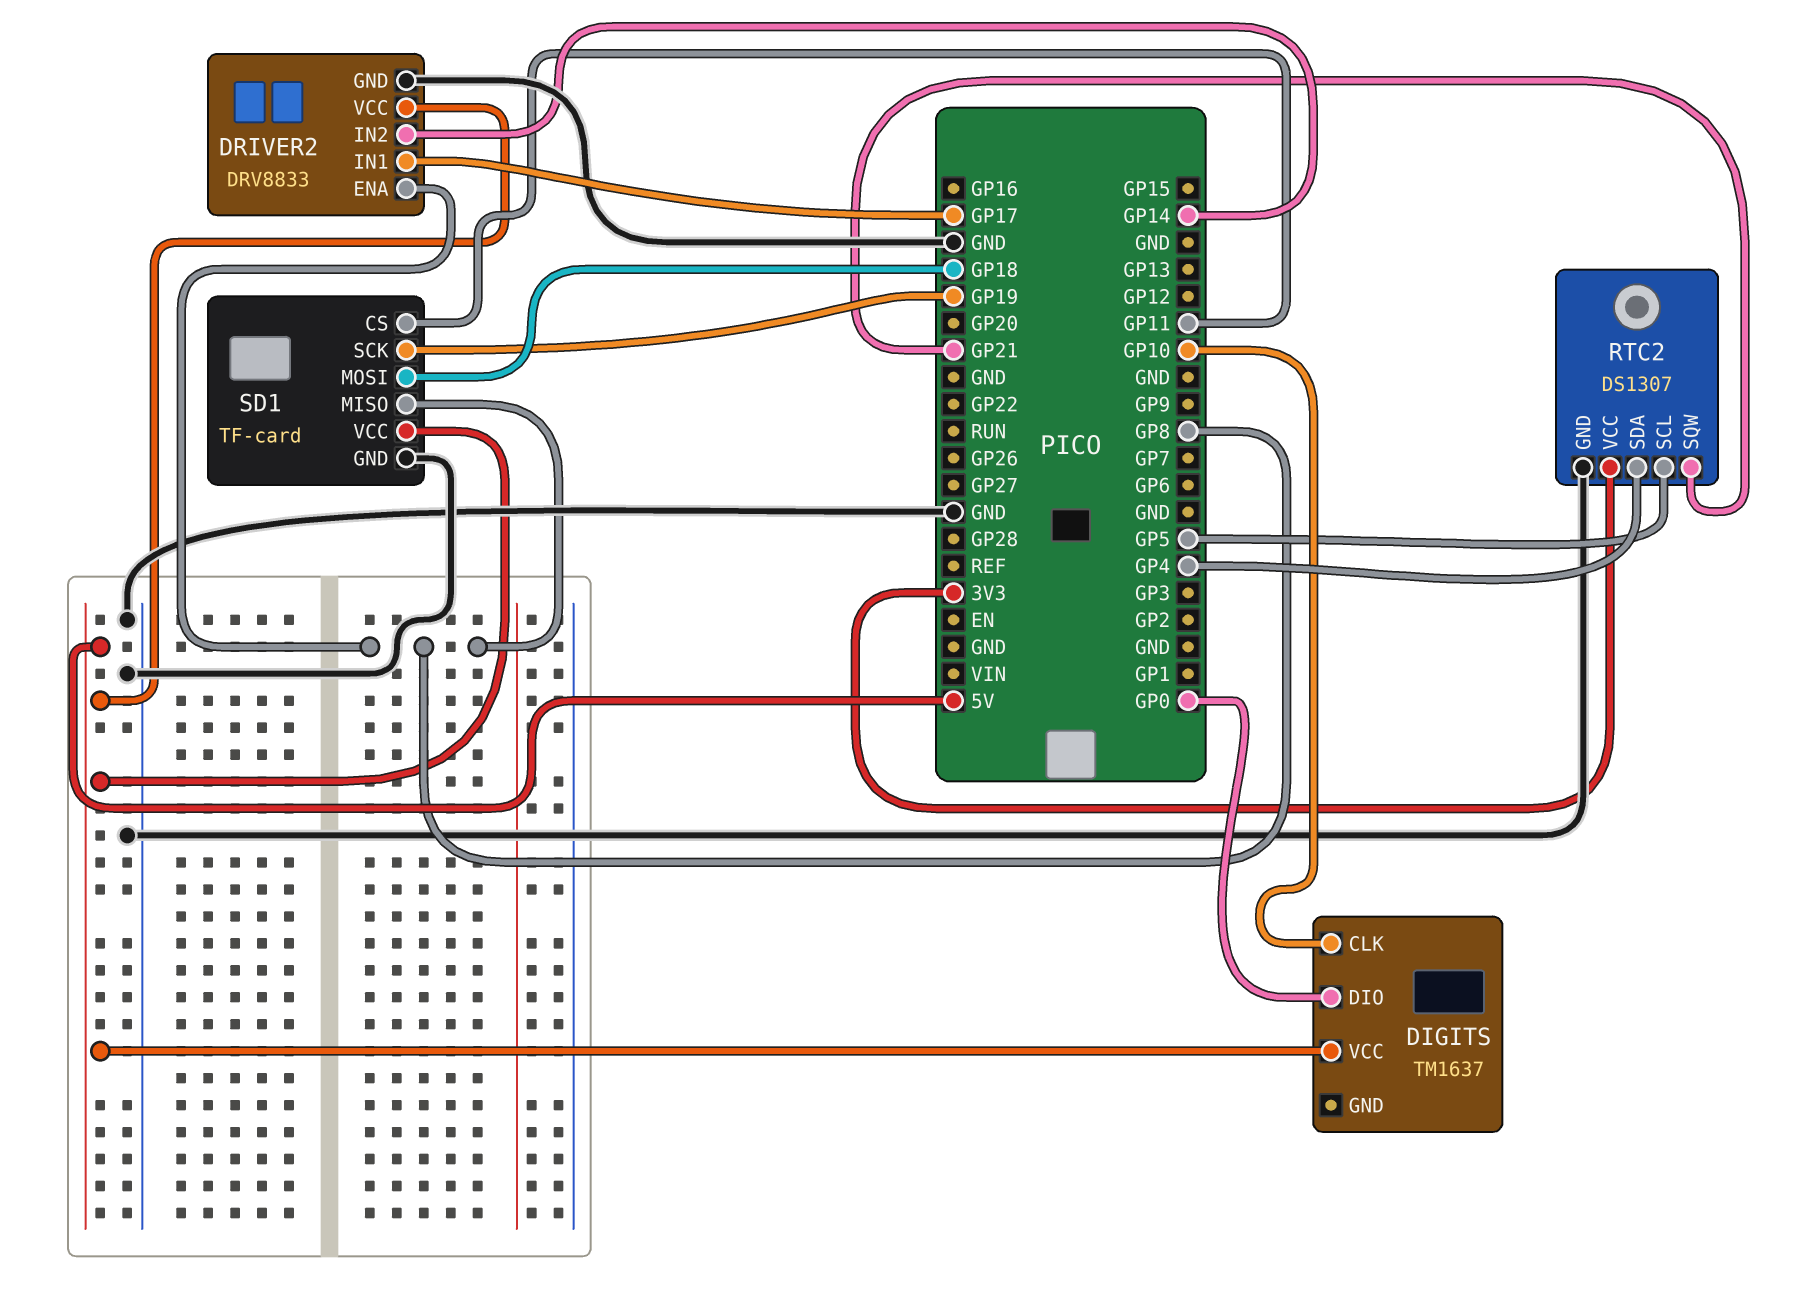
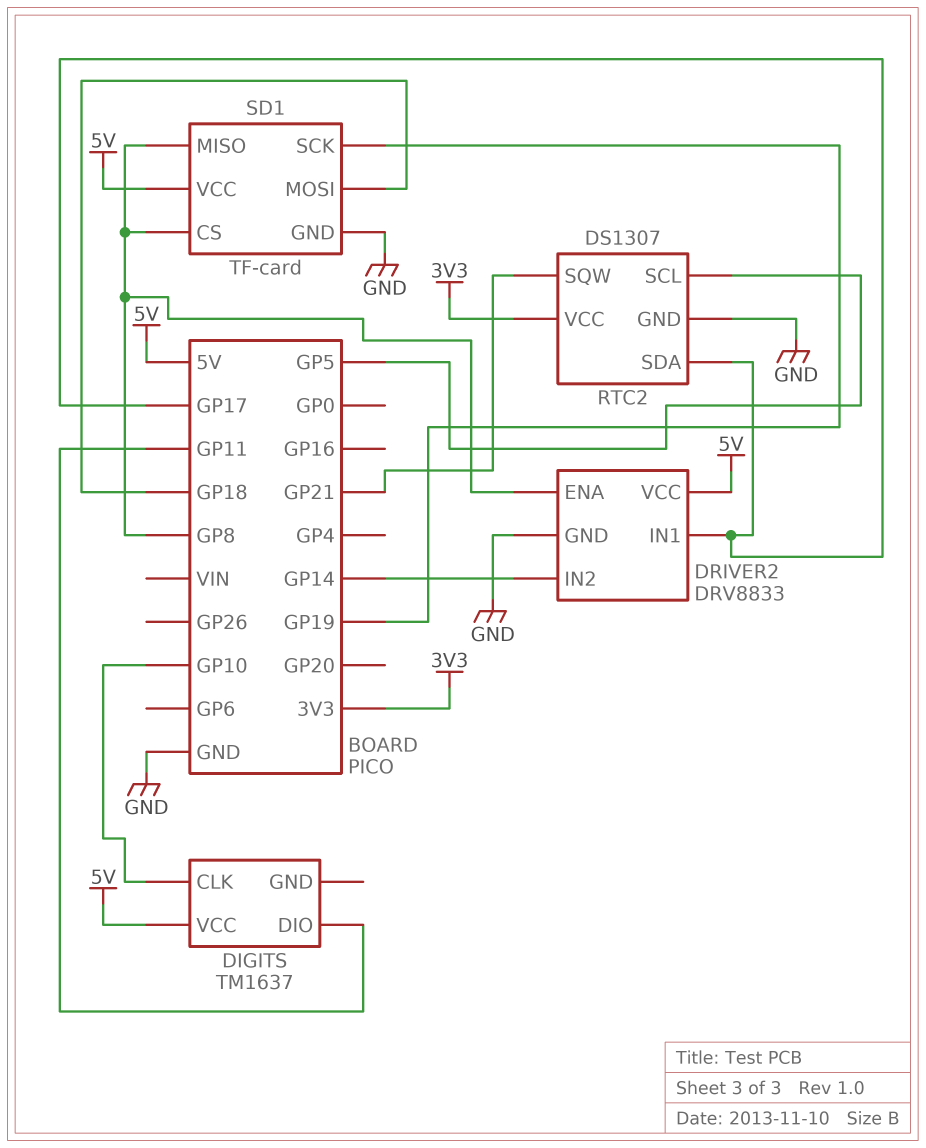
DIGITS pin DIO: GP0 -> GP11
RTC2 pin SDA: GP4 -> GP17
SD1 pin CS: GP11 -> GP8

